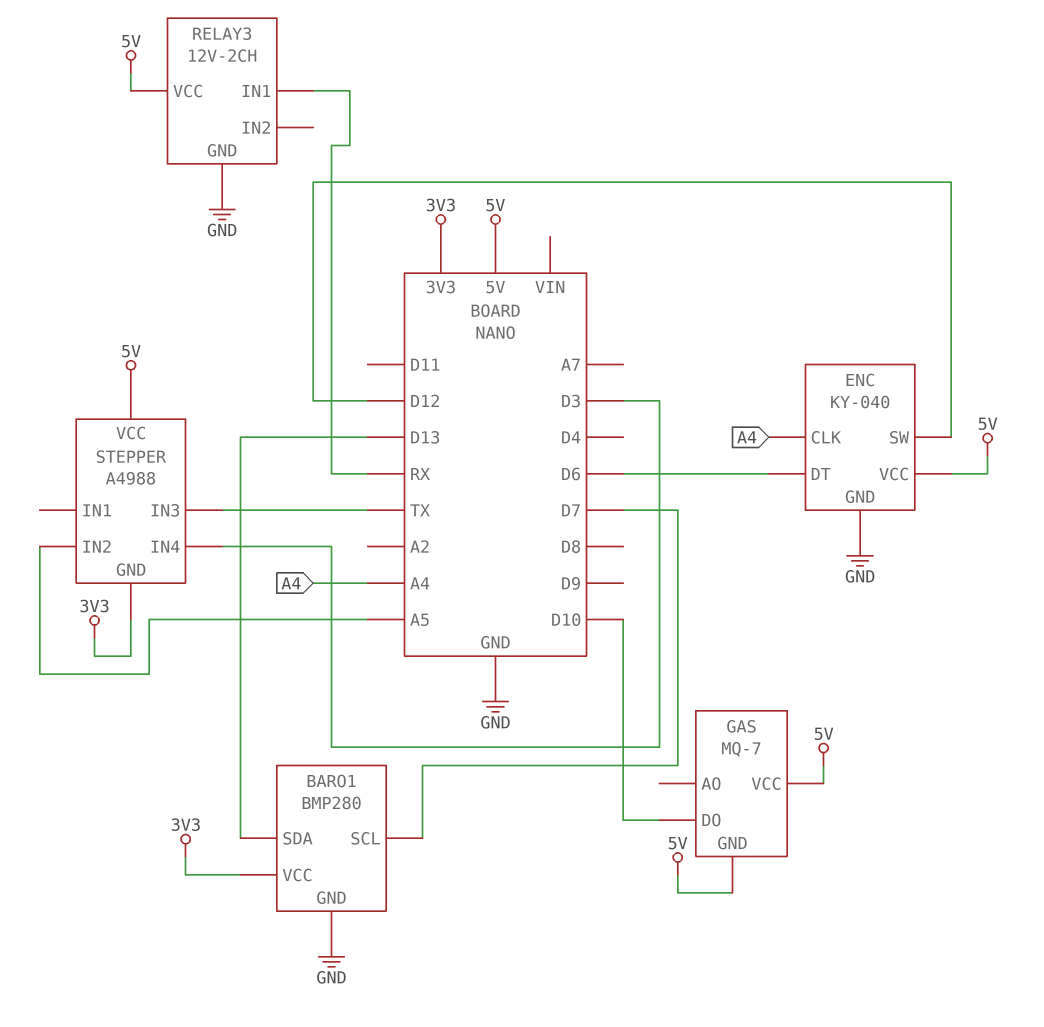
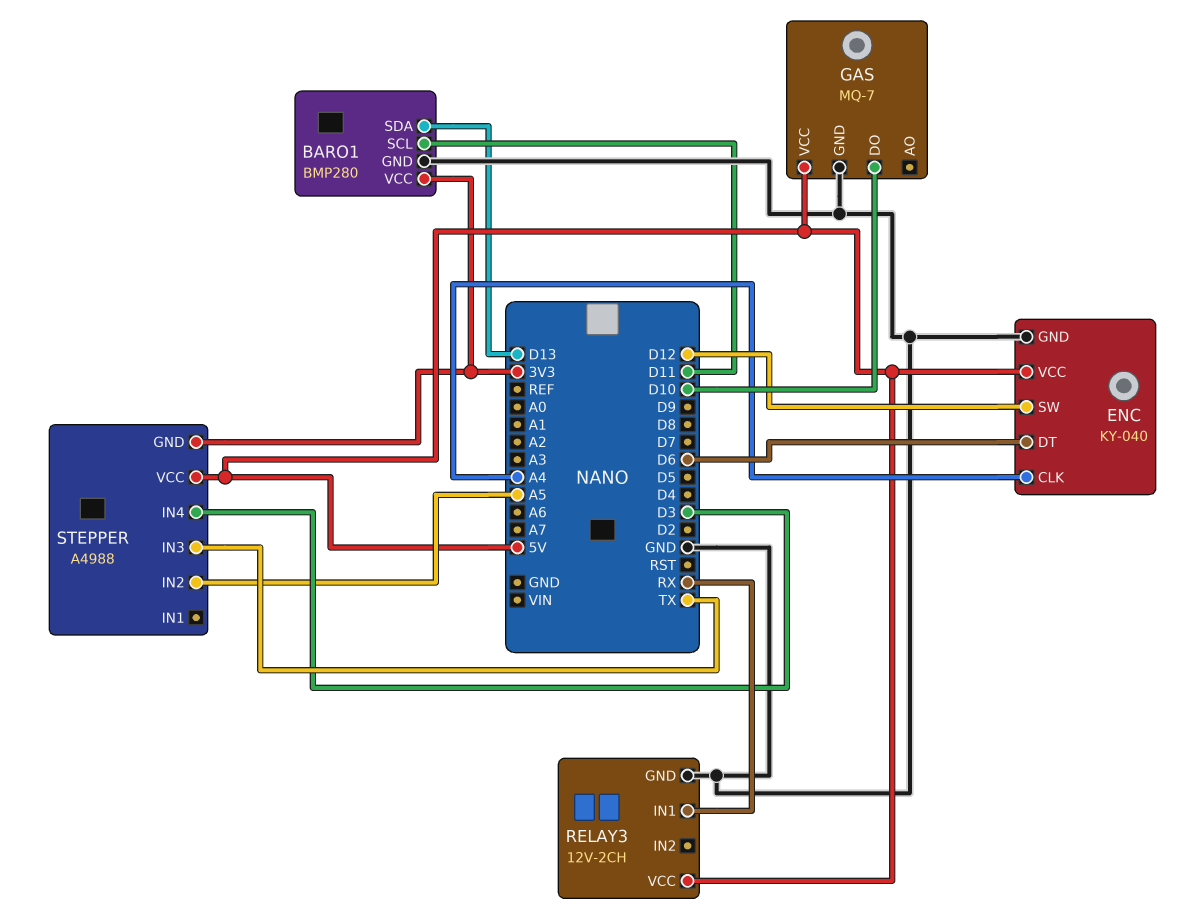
BARO1 pin SCL: D7 -> D11
GAS pin GND: 5V -> GND

